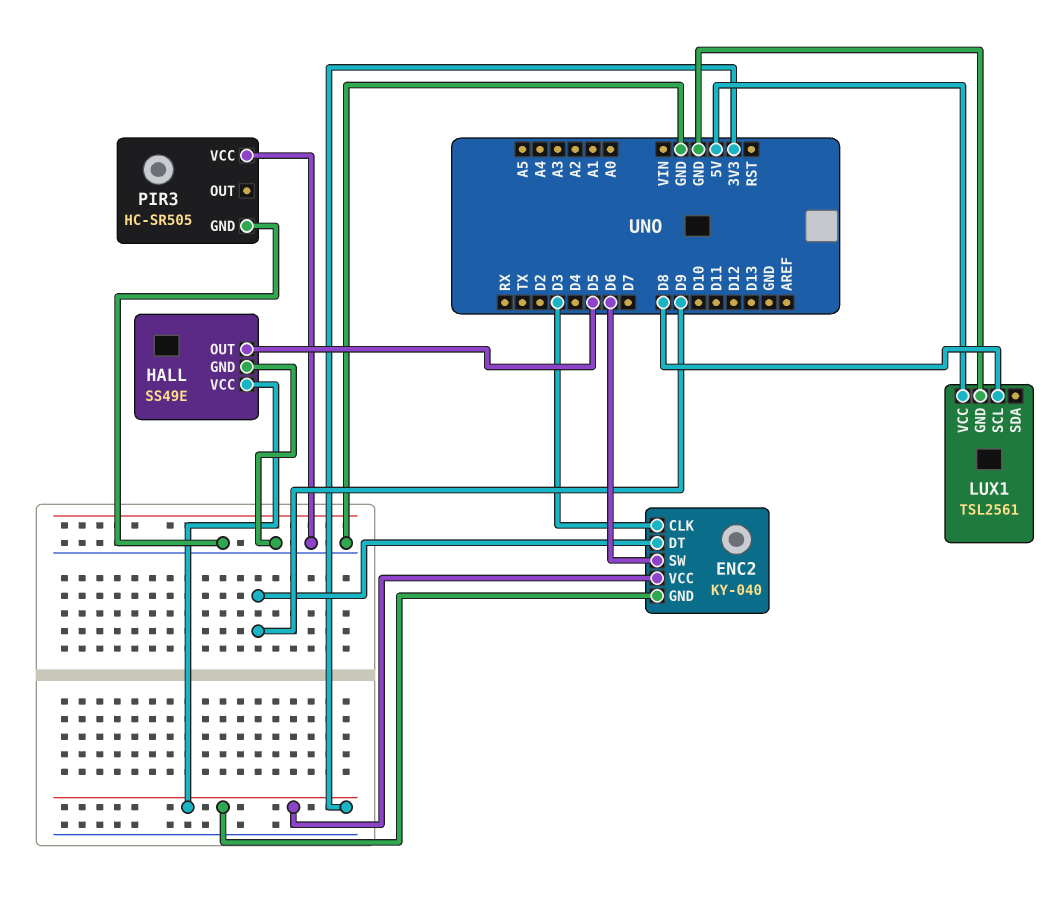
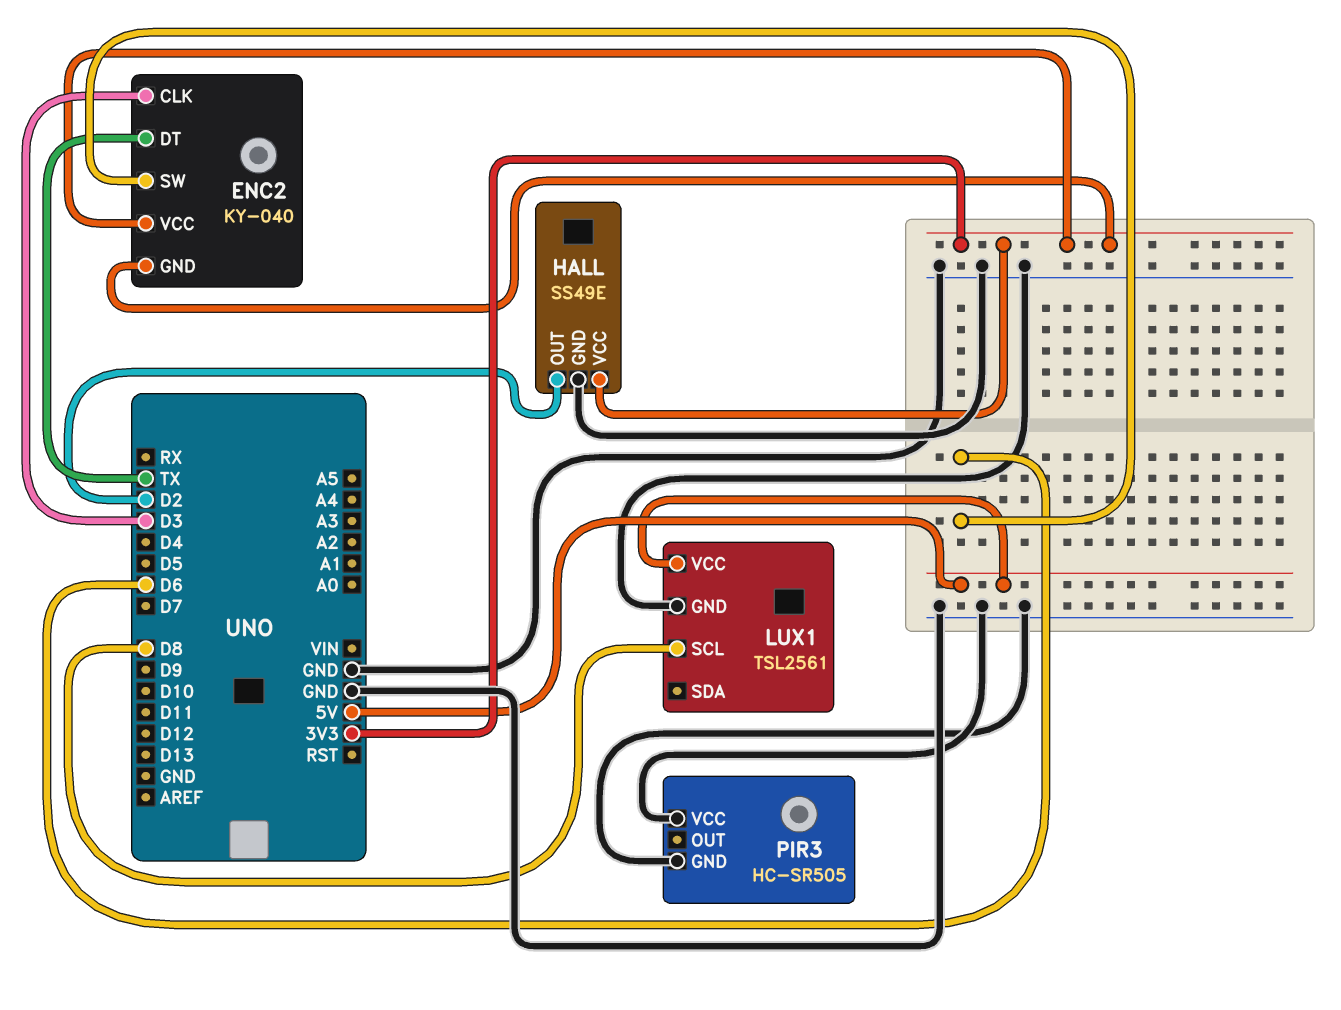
ENC2 pin DT: D9 -> TX
HALL pin OUT: D5 -> D2

